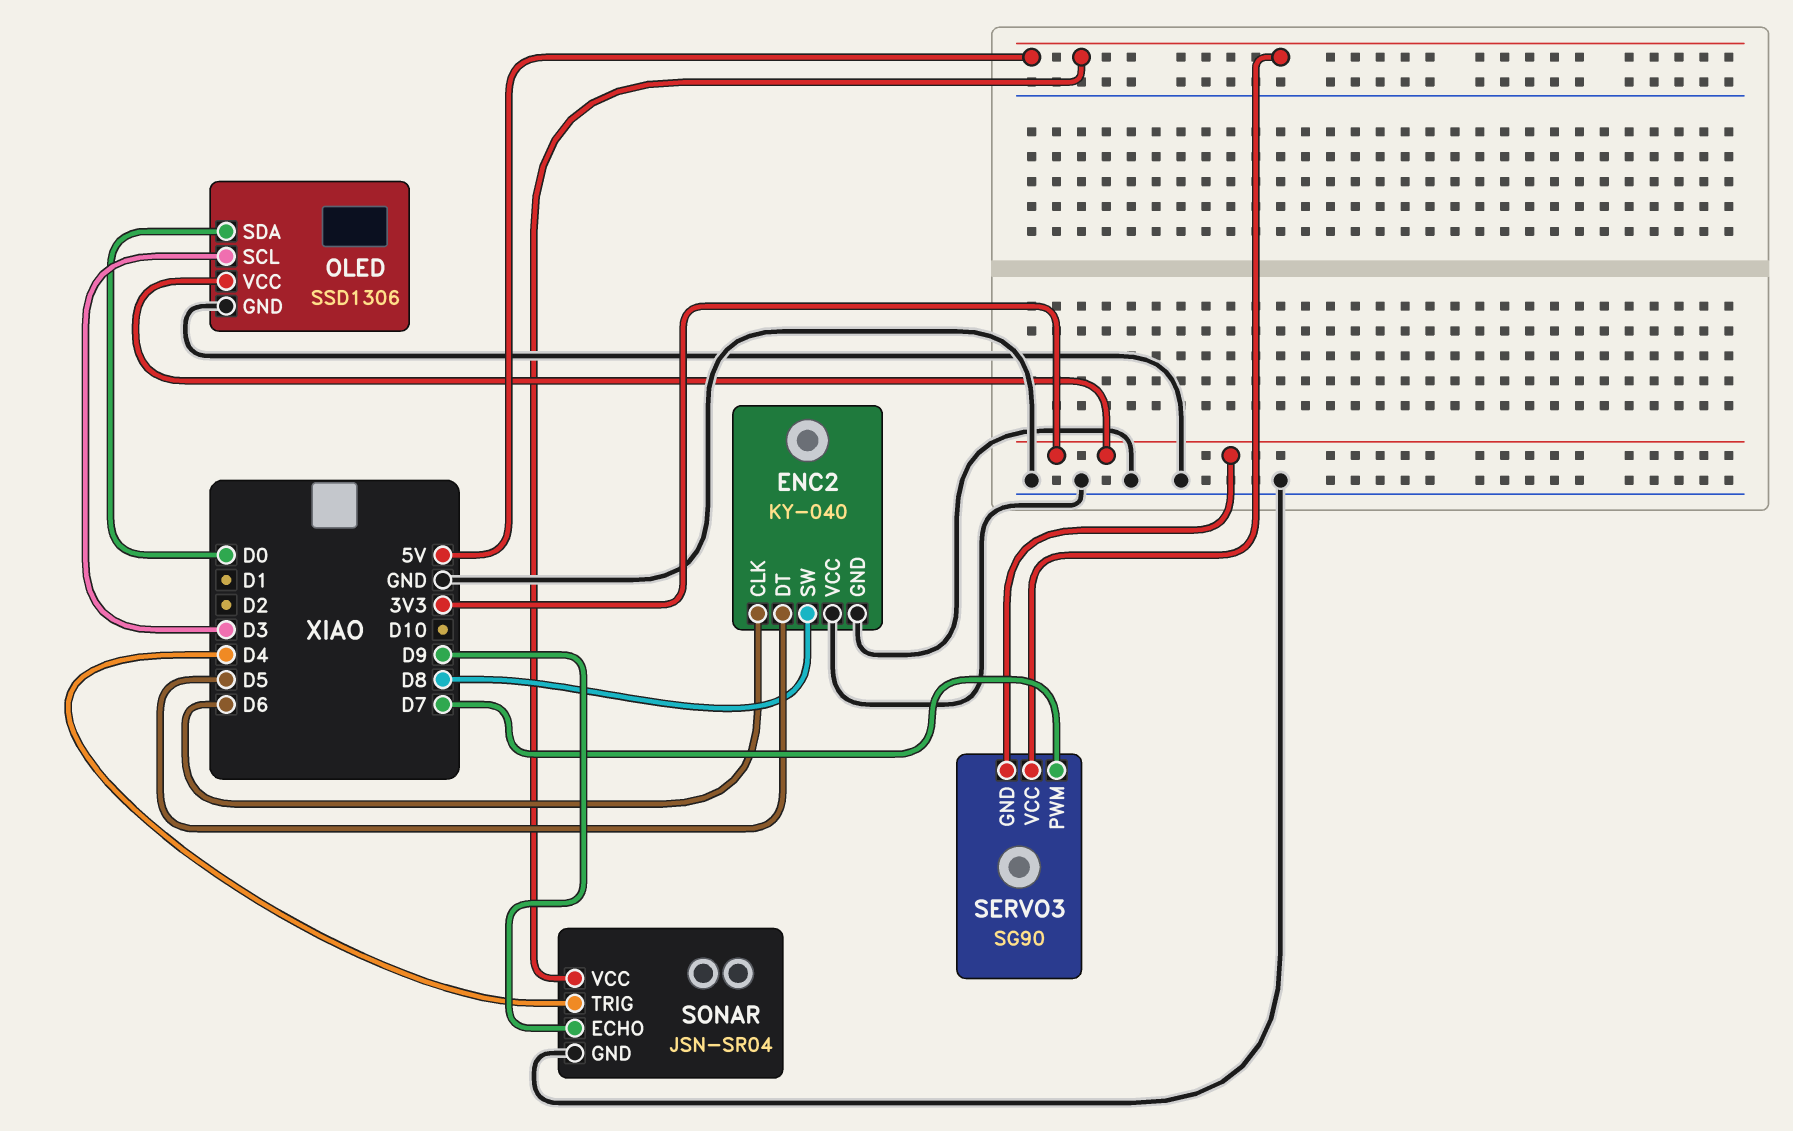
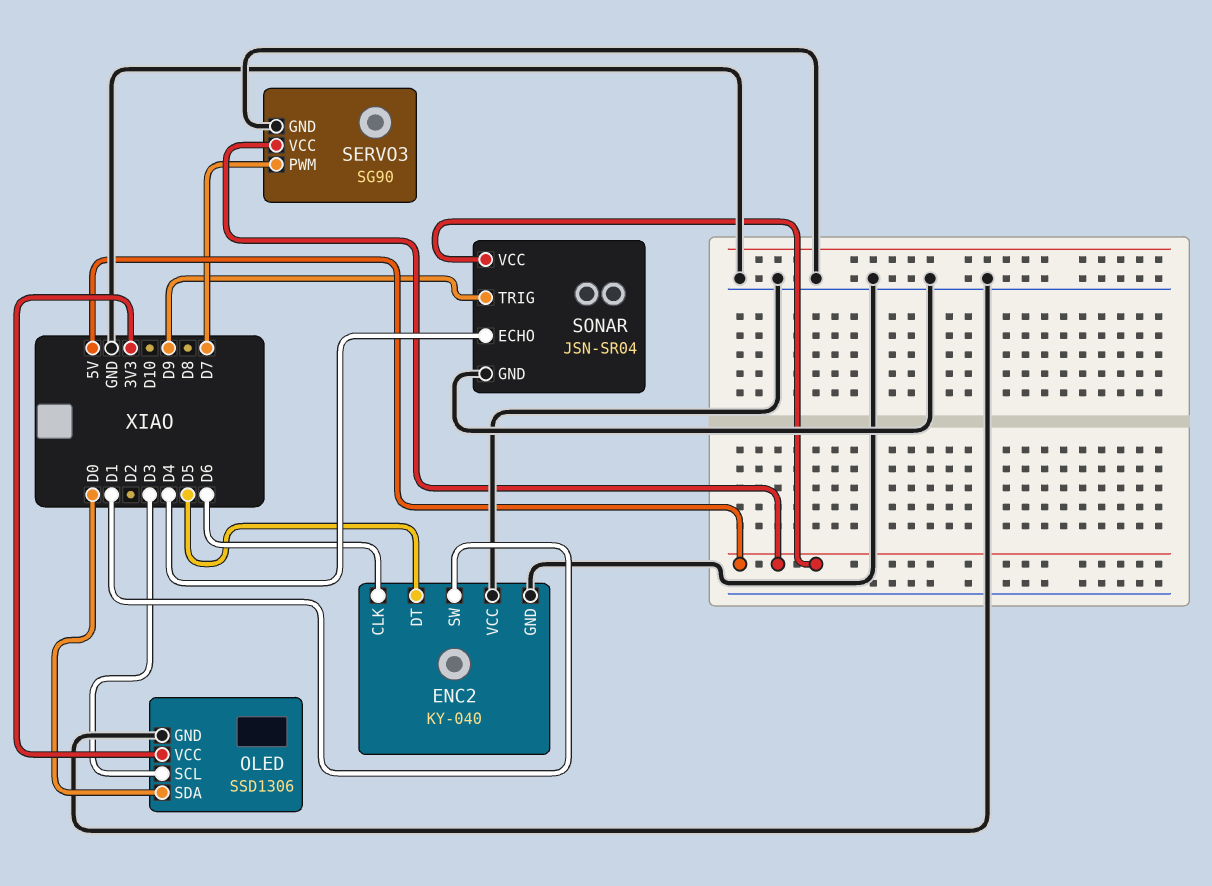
ENC2 pin SW: D8 -> D1
SERVO3 pin GND: 3V3 -> GND
SONAR pin ECHO: D9 -> D4
SONAR pin TRIG: D4 -> D9

